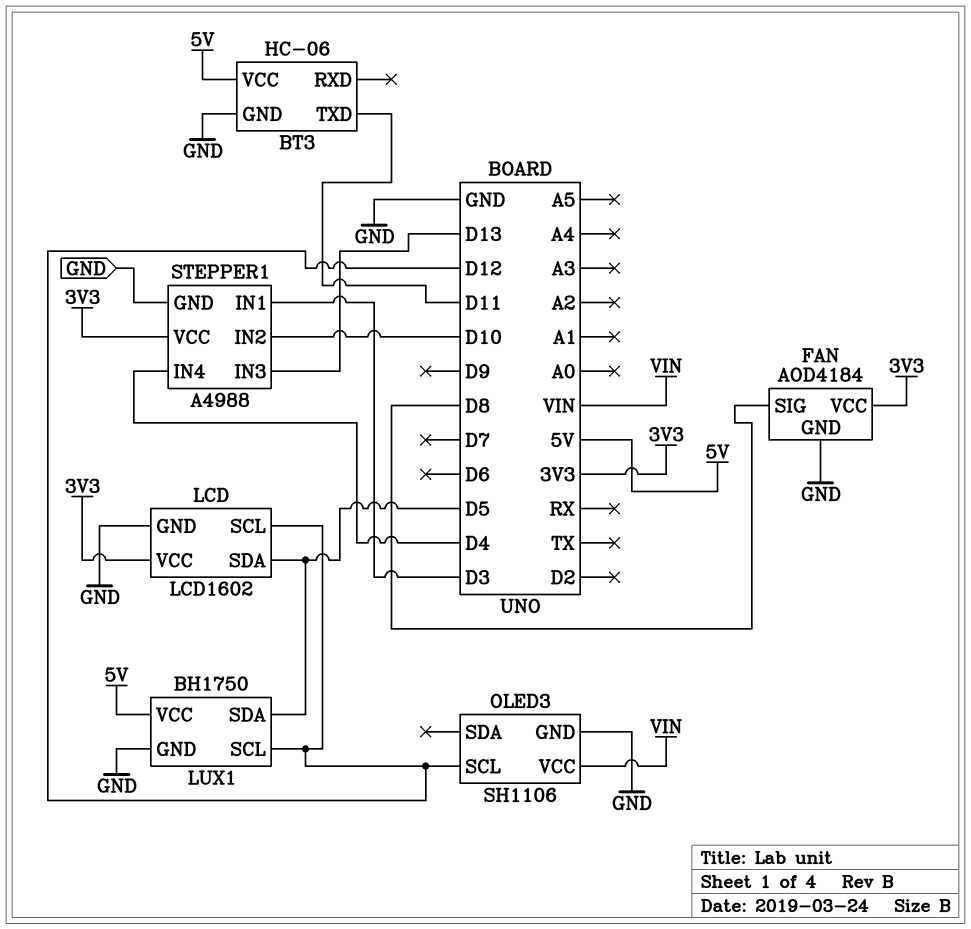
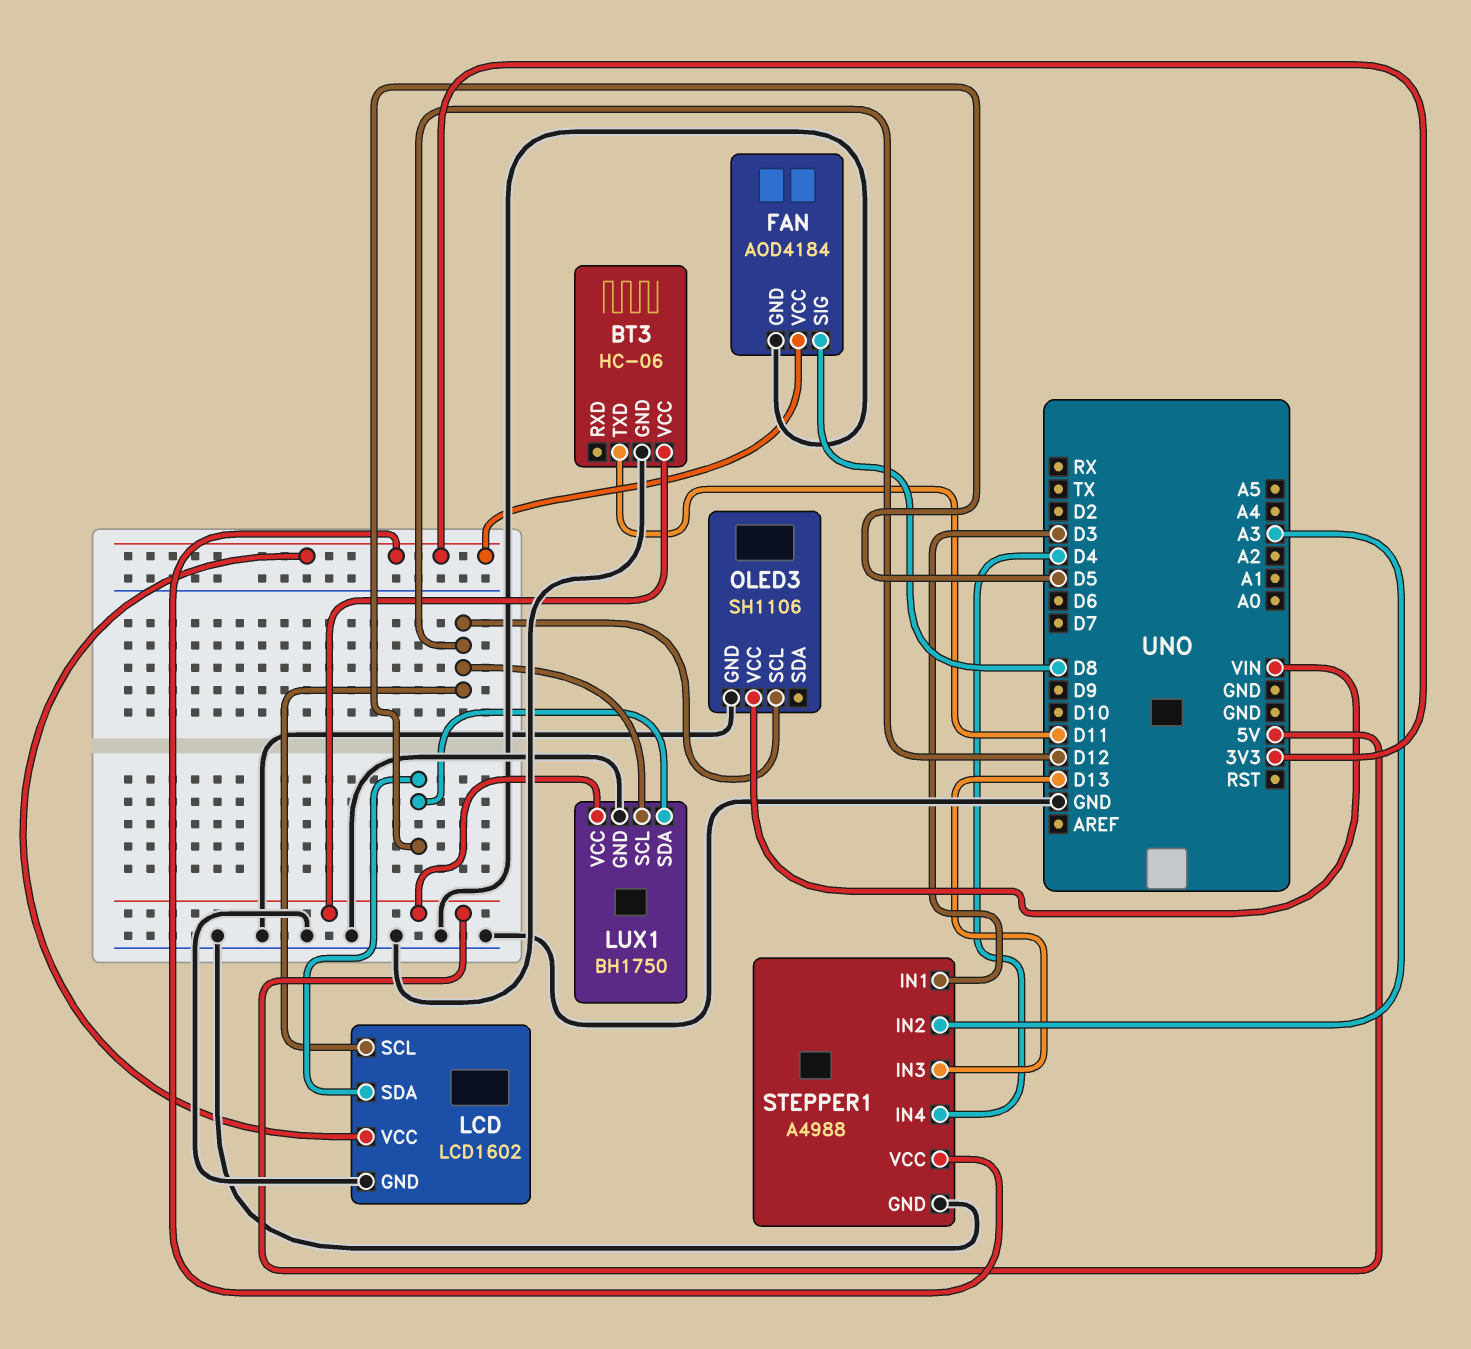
STEPPER1 pin IN2: D10 -> A3

